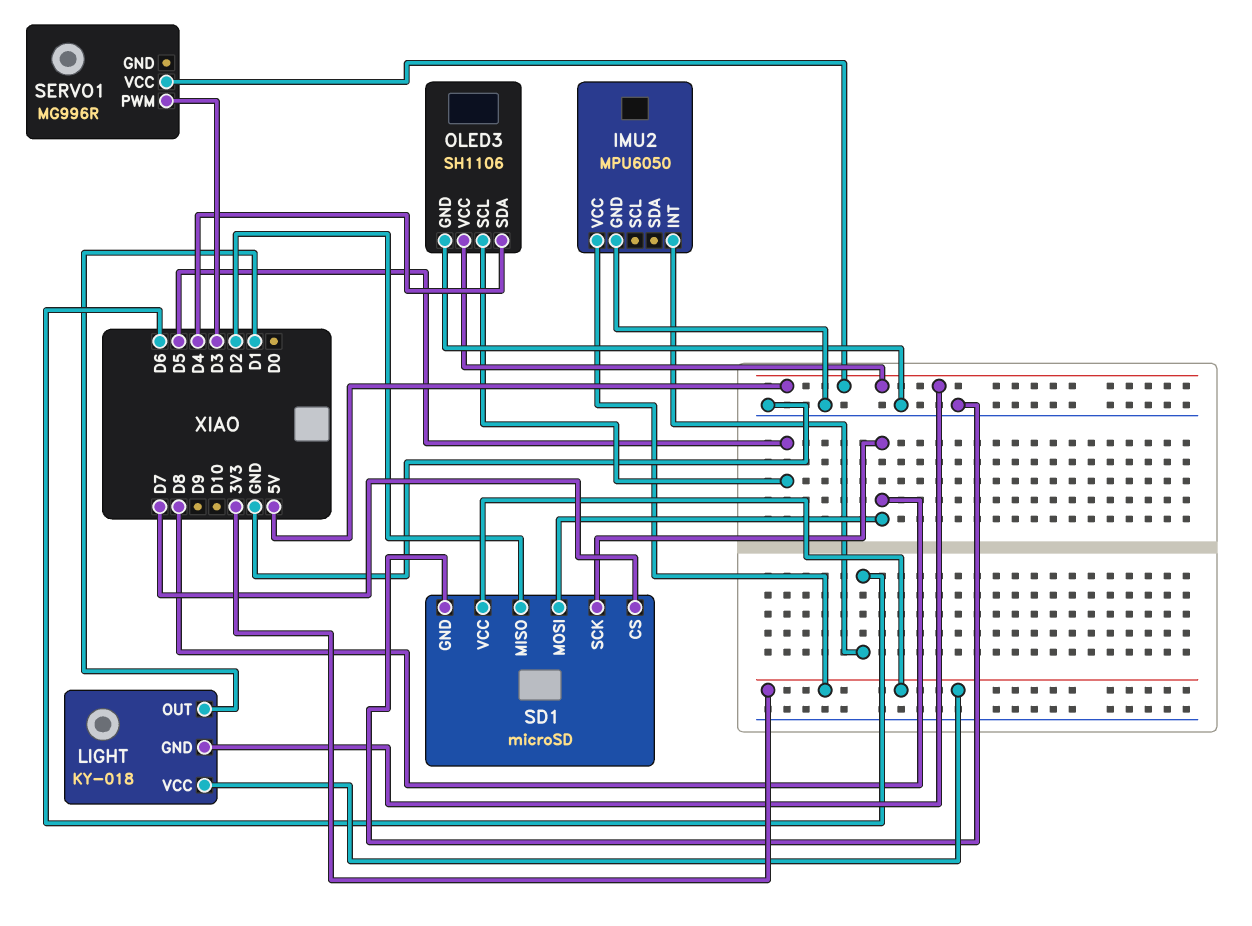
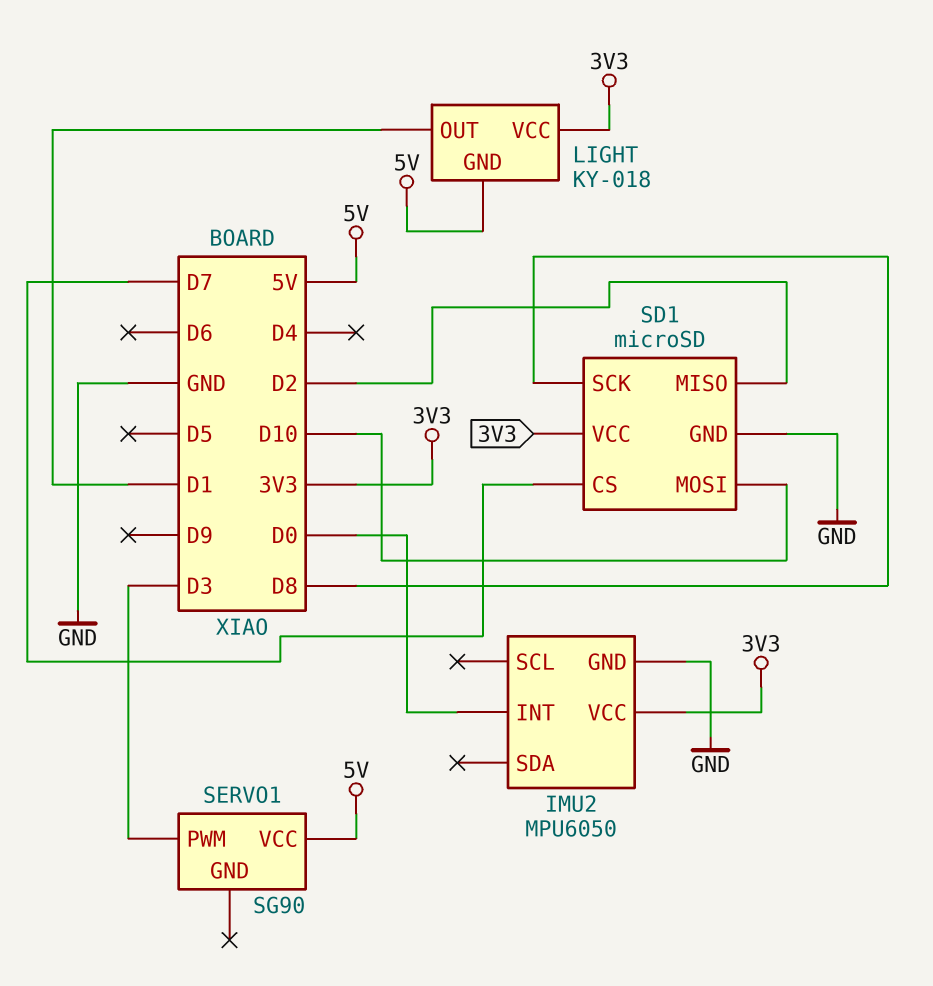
IMU2 pin INT: D6 -> D0
OLED3: SH1106 -> none
OLED3 pin GND: GND -> none
OLED3 pin SCL: D5 -> none
OLED3 pin SDA: D4 -> none
OLED3 pin VCC: 5V -> none
SD1 pin MOSI: D8 -> D10
SERVO1: MG996R -> SG90

